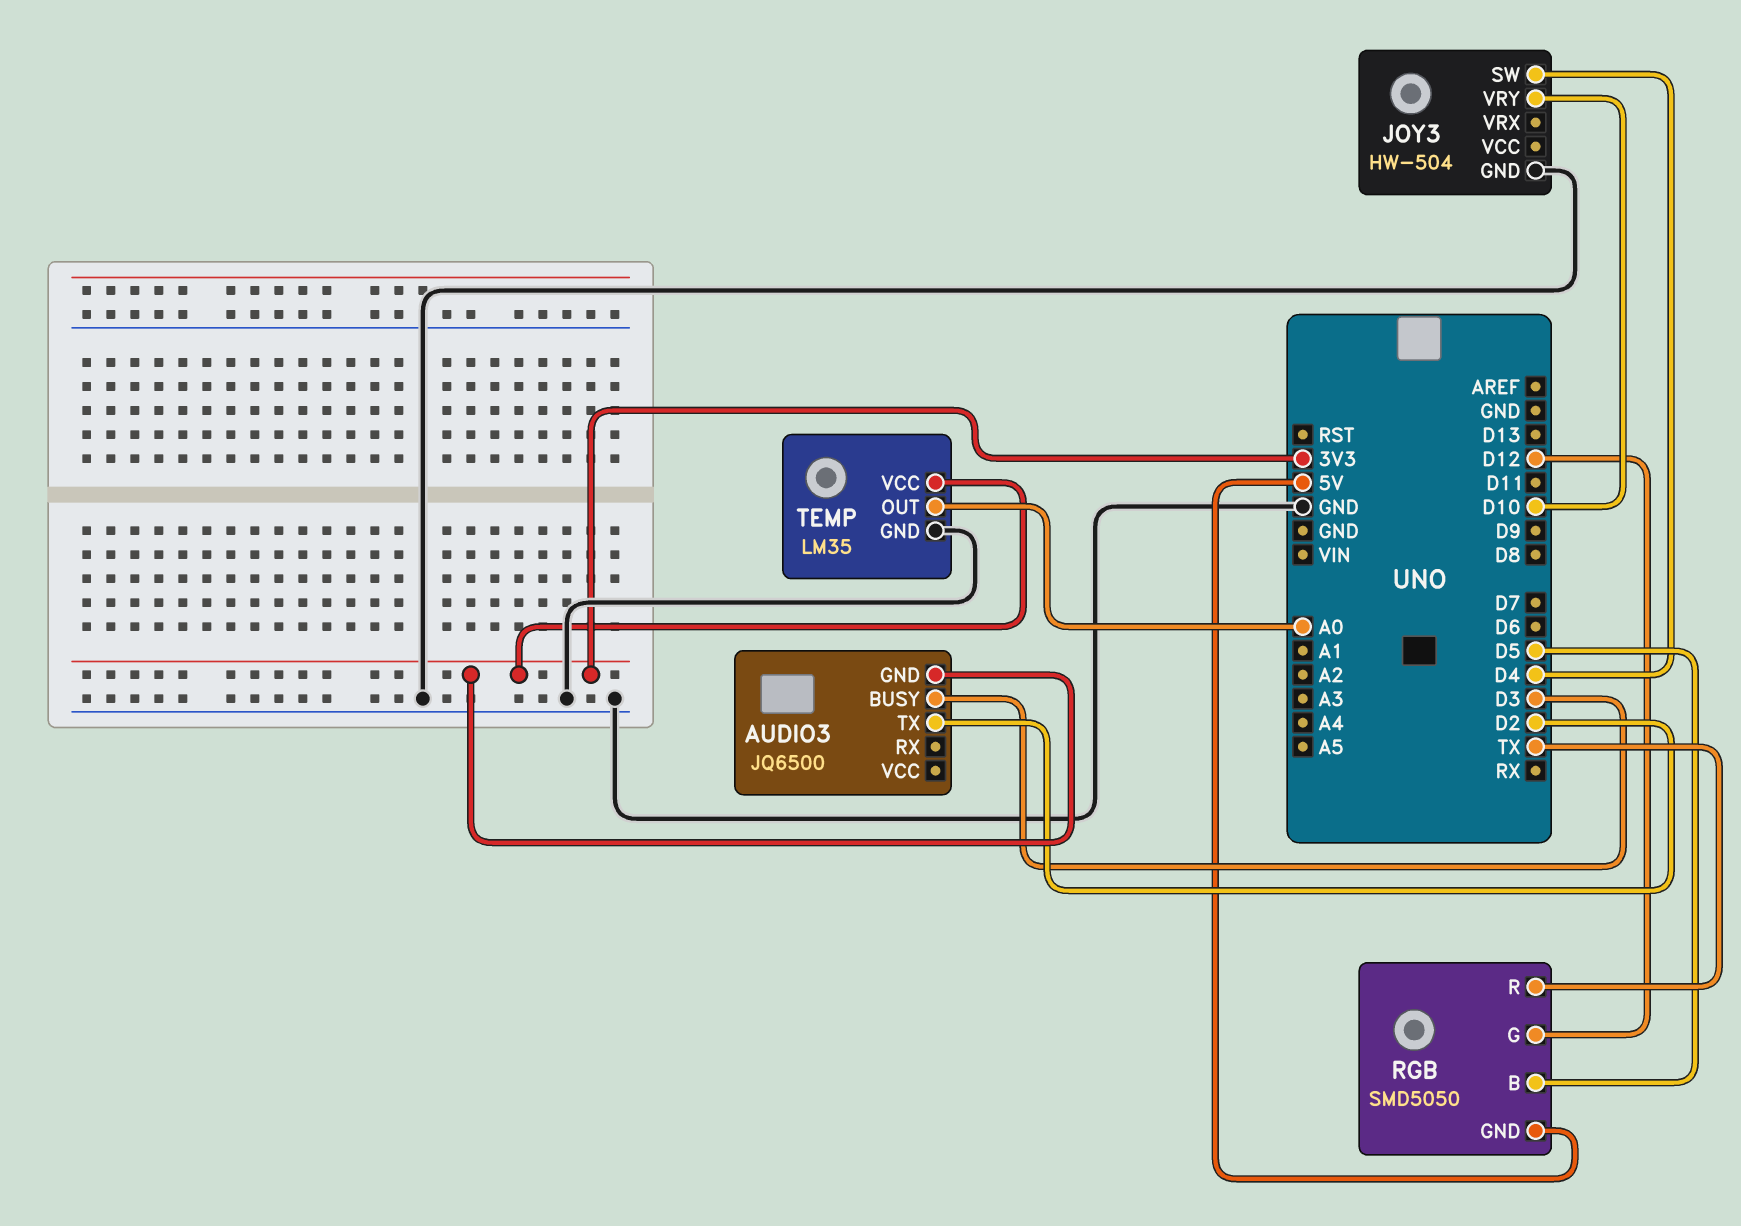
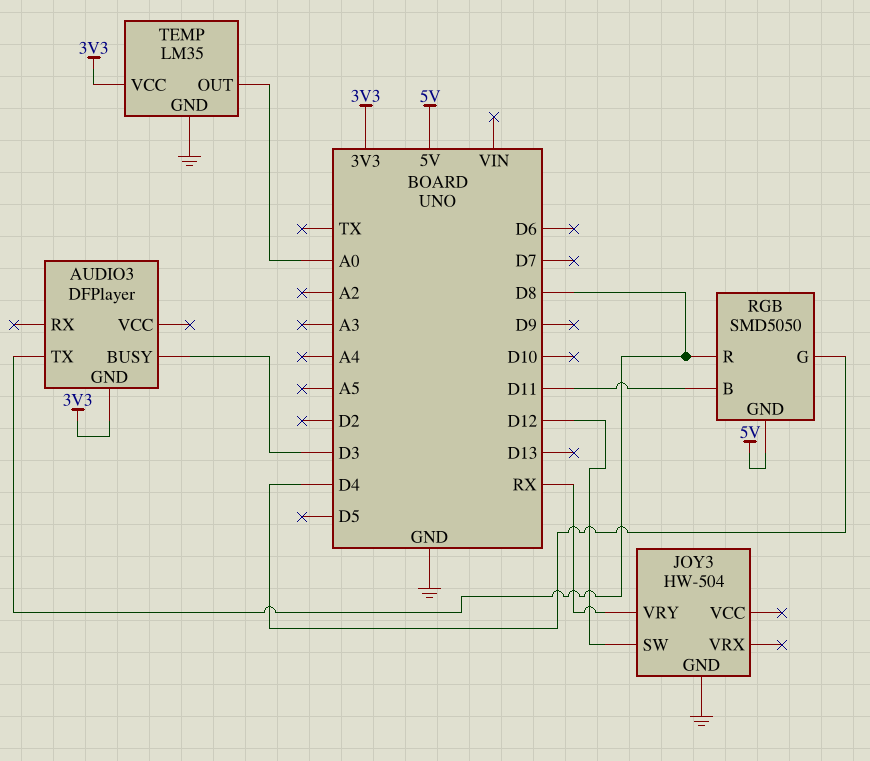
AUDIO3: JQ6500 -> DFPlayer
AUDIO3 pin TX: D2 -> D8
JOY3 pin SW: D4 -> D12
JOY3 pin VRY: D10 -> RX
RGB pin B: D5 -> D11
RGB pin G: D12 -> D4
RGB pin R: TX -> D8

